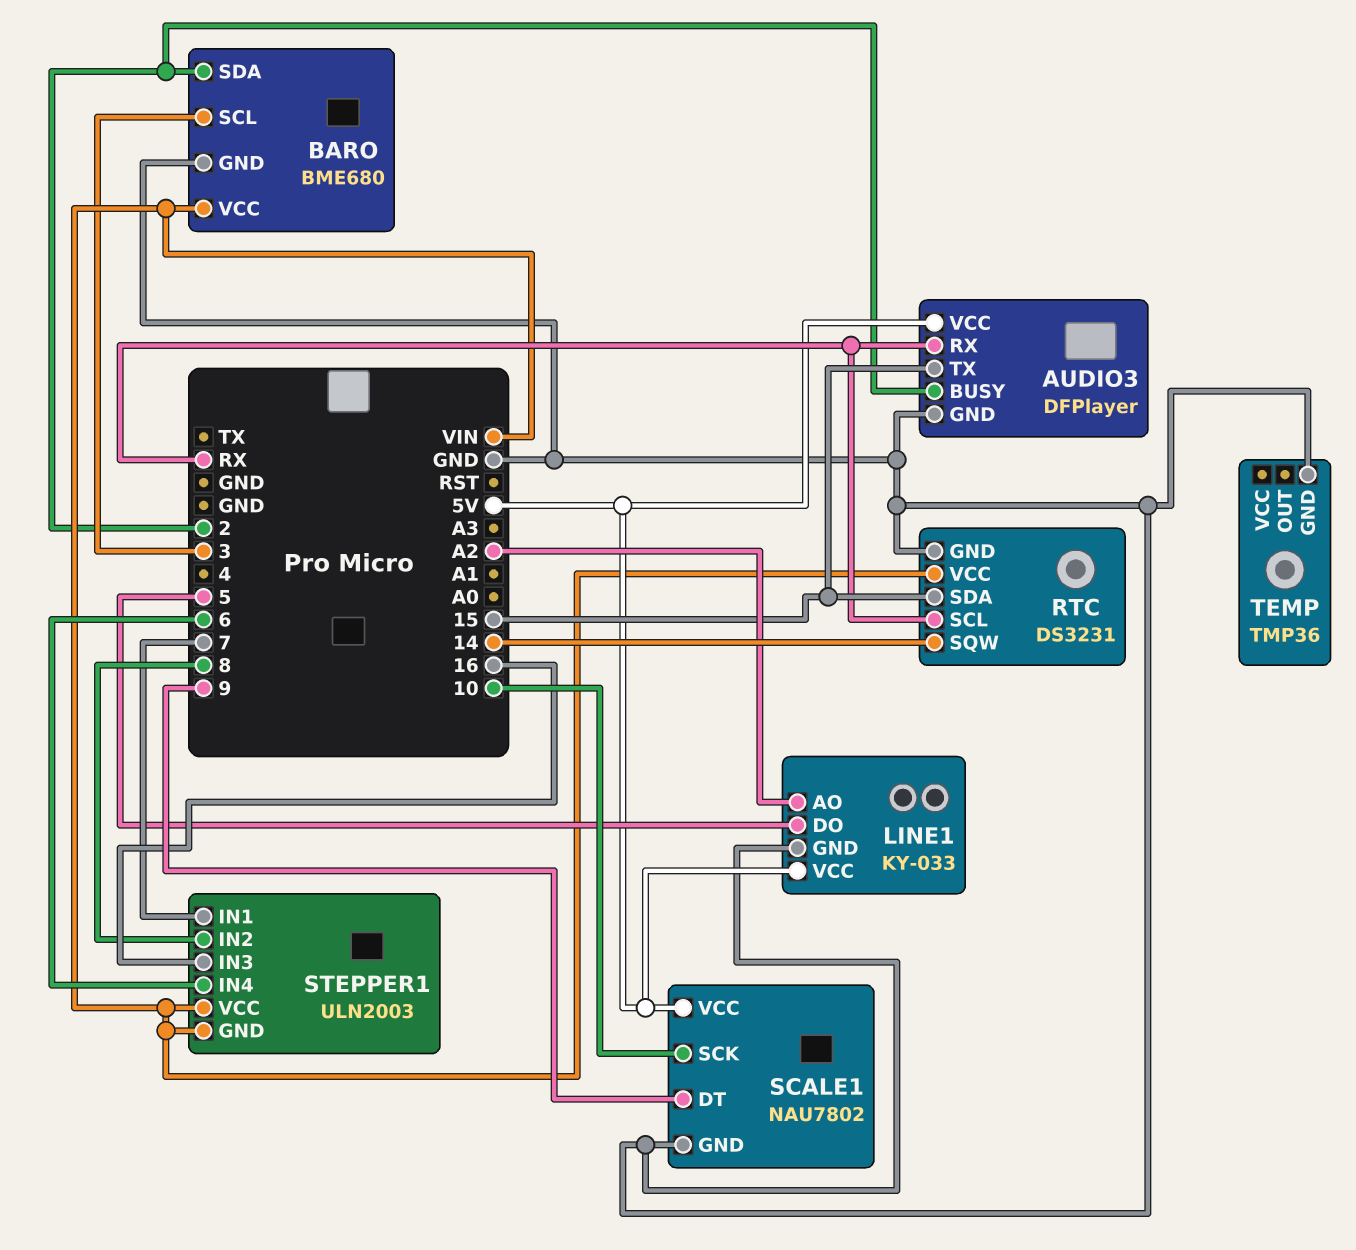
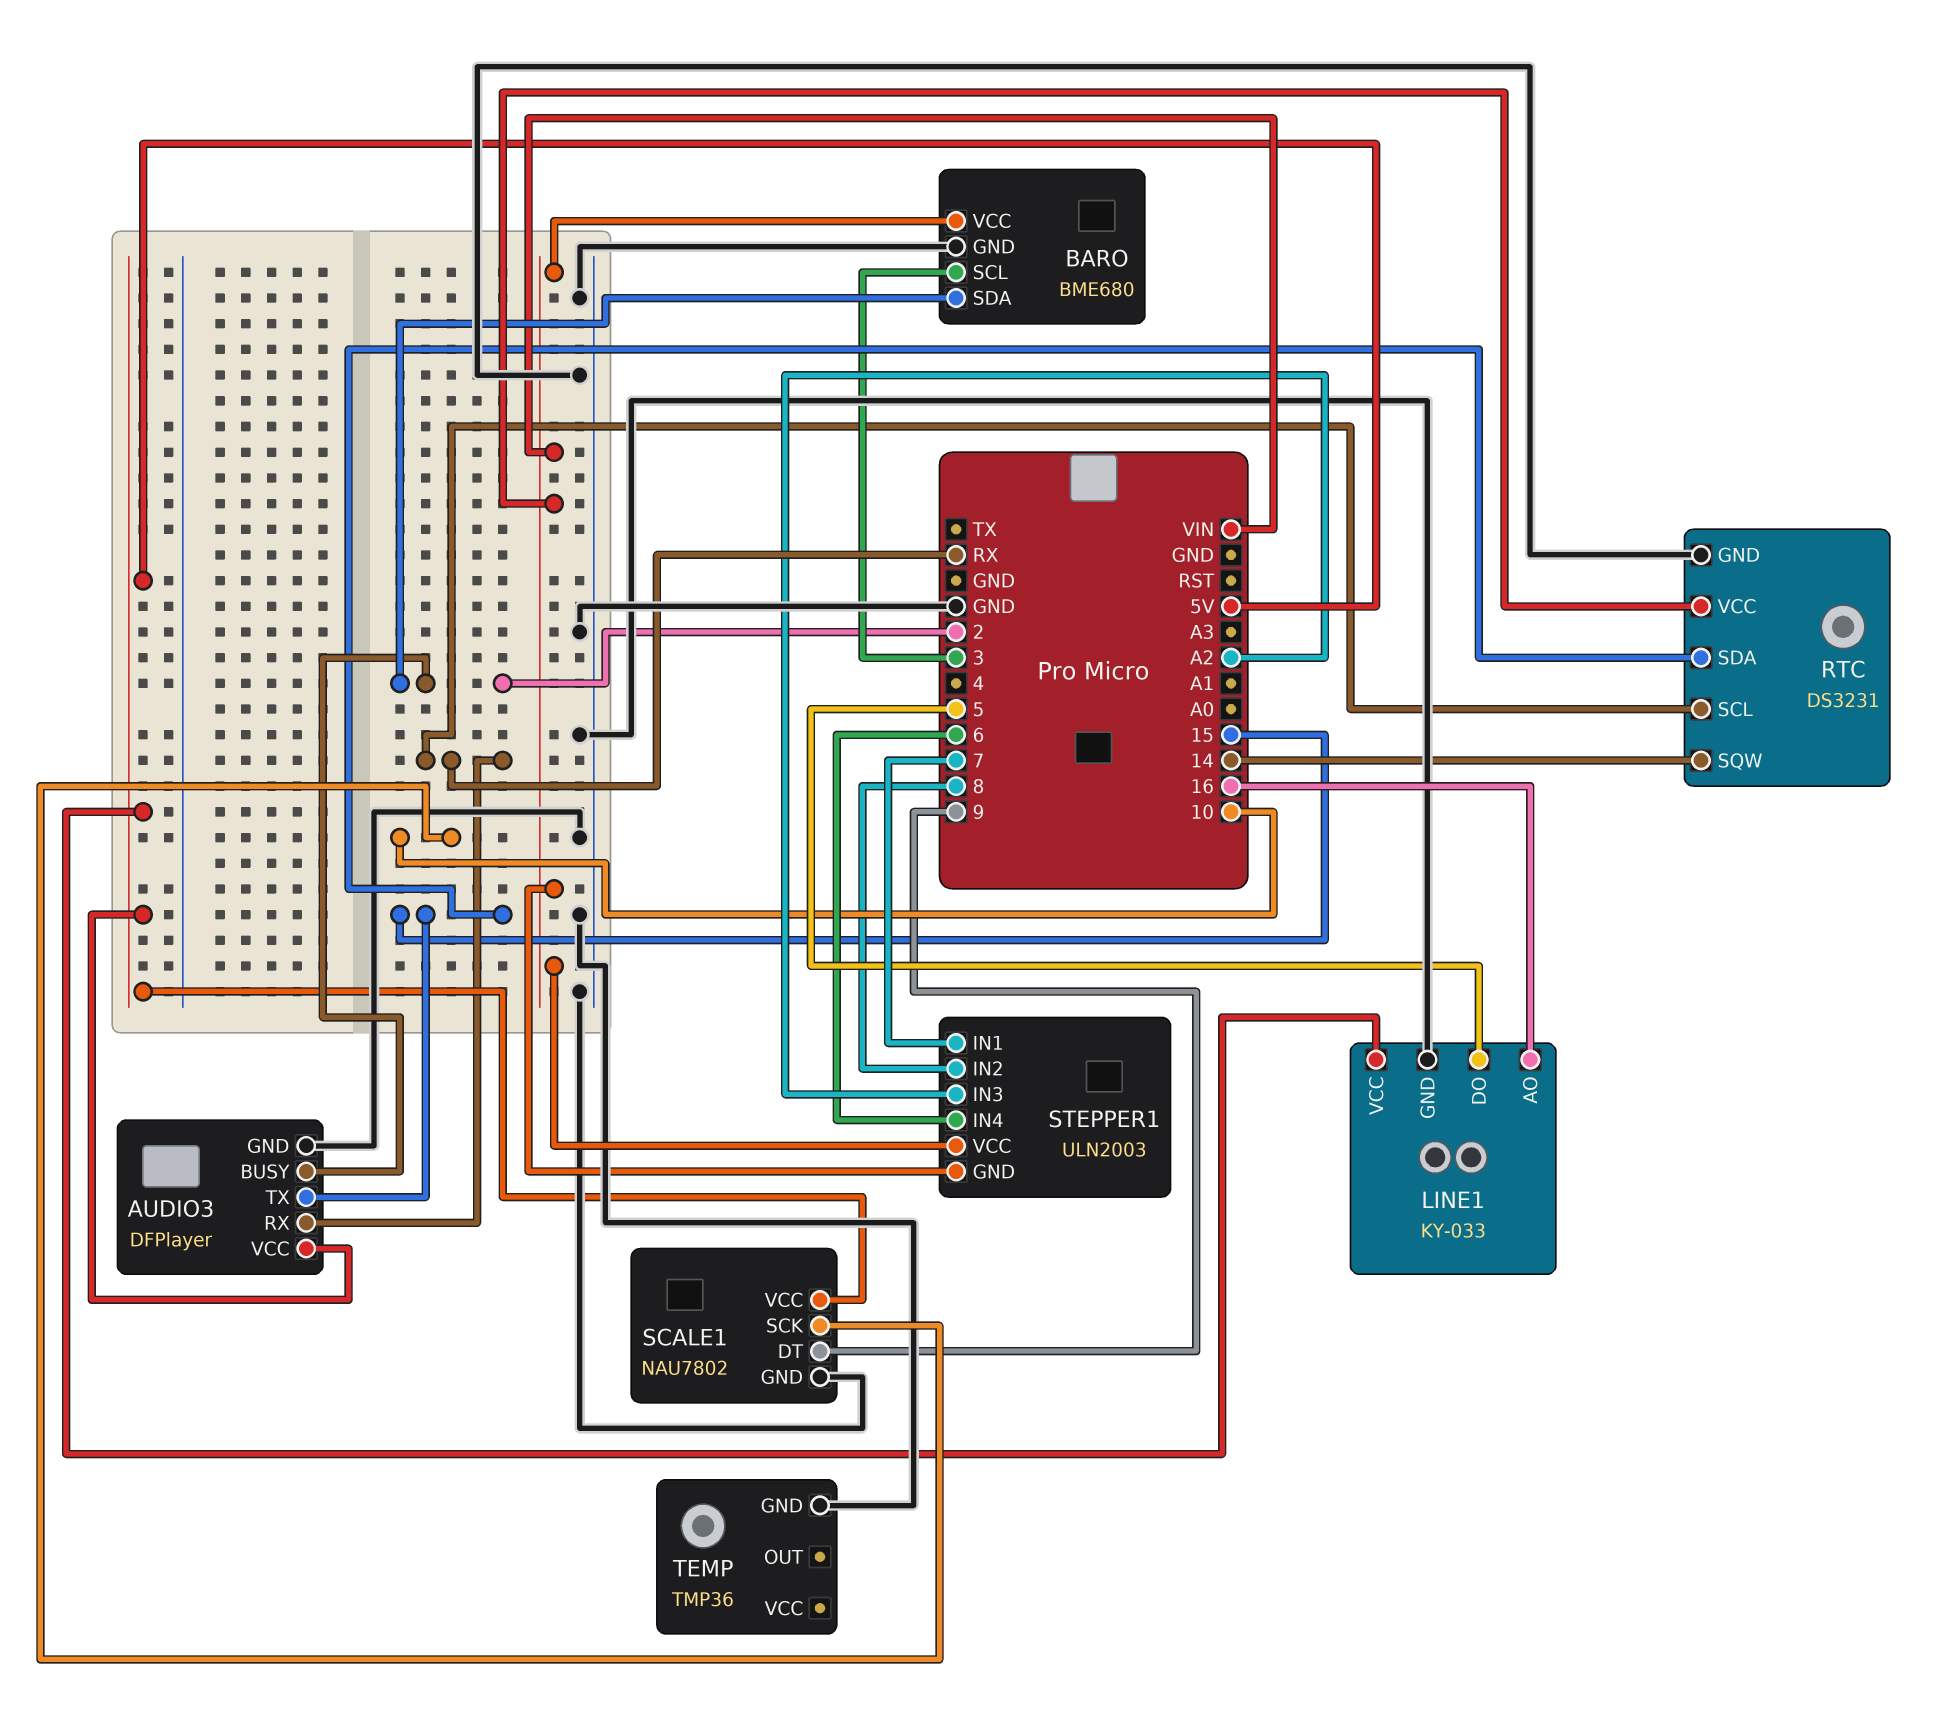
LINE1 pin AO: A2 -> 16
STEPPER1 pin IN3: 16 -> A2

